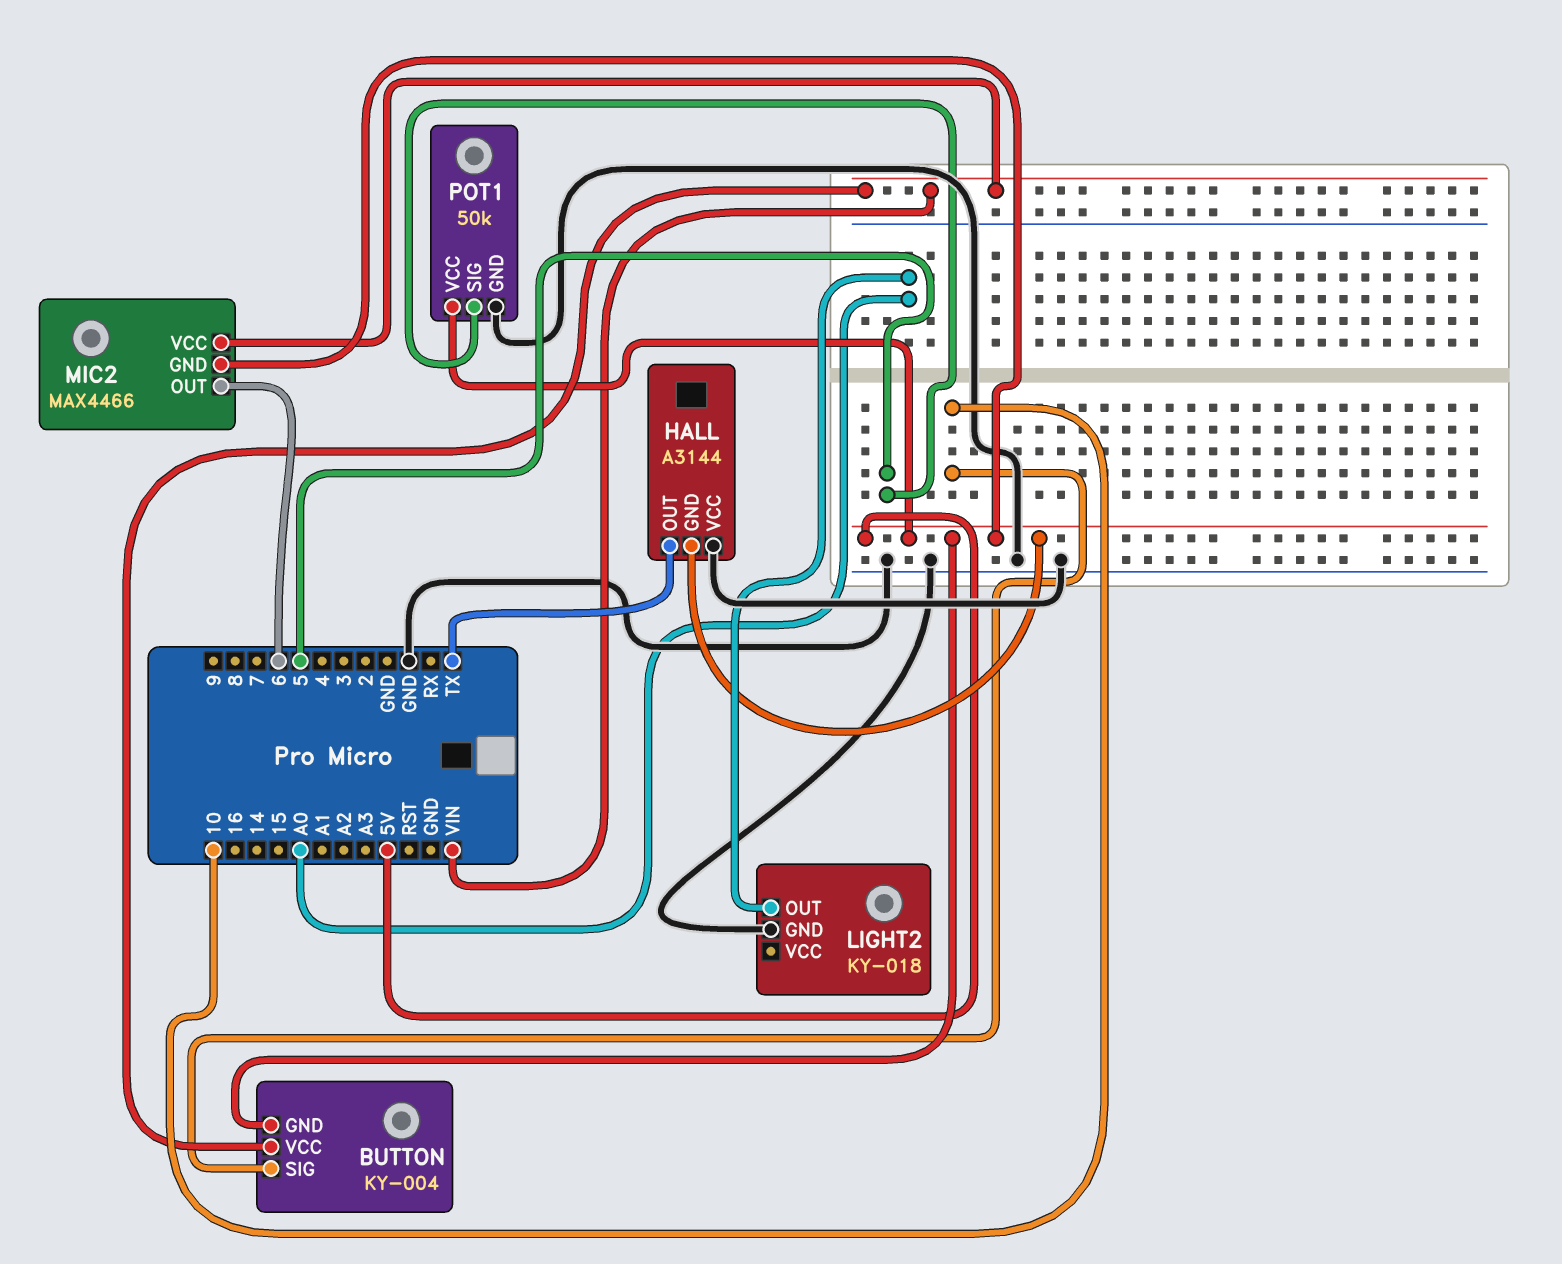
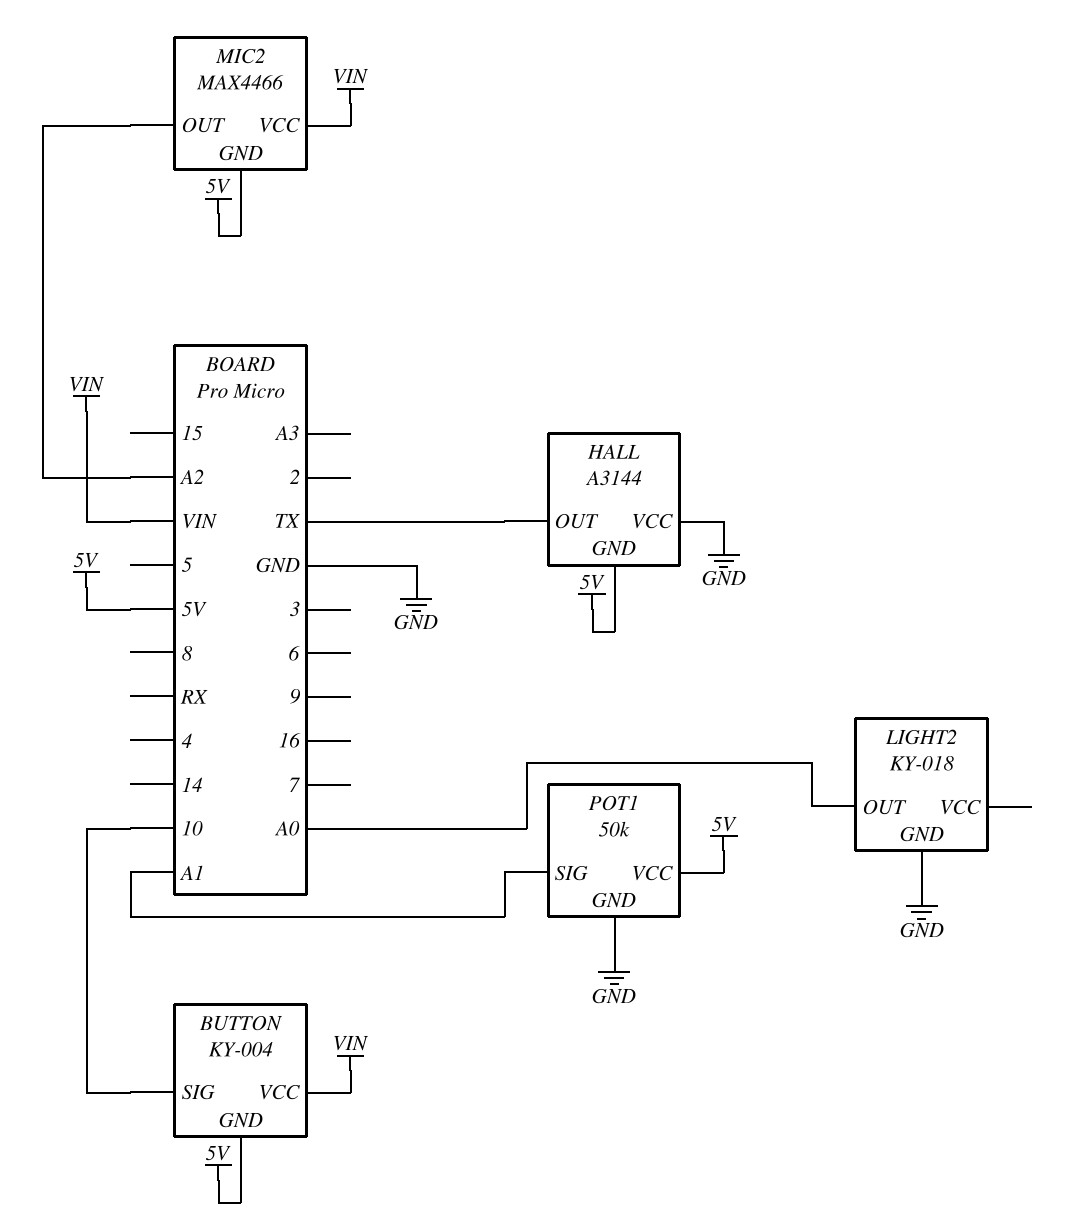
MIC2 pin OUT: 6 -> A2
POT1 pin SIG: 5 -> A1

